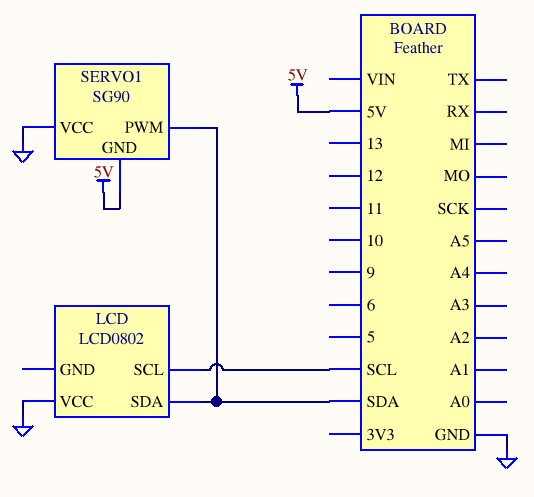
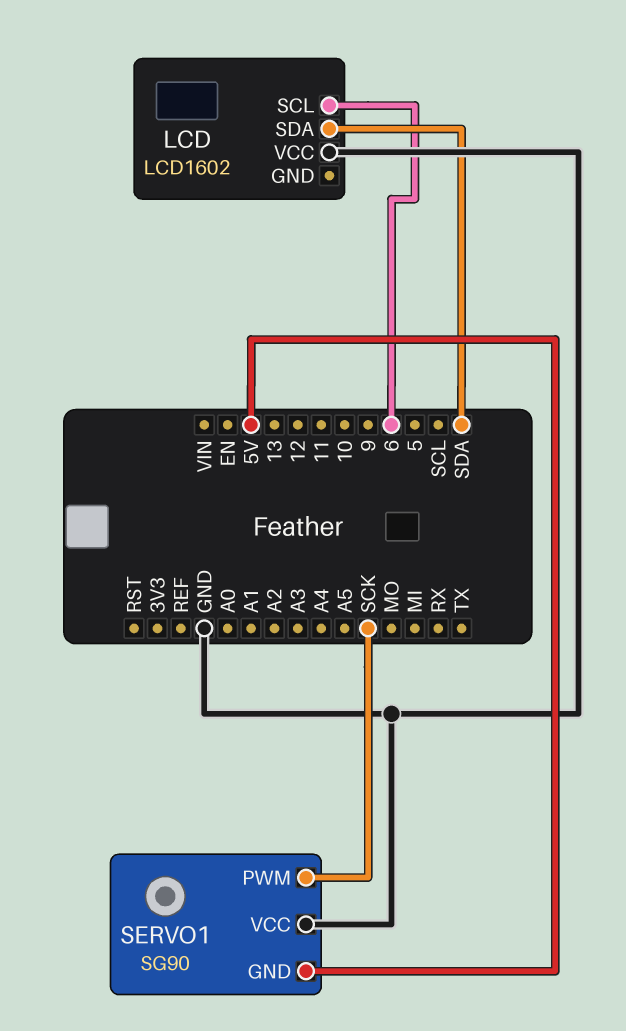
LCD: LCD0802 -> LCD1602
LCD pin SCL: SCL -> 6
SERVO1 pin PWM: SDA -> SCK

